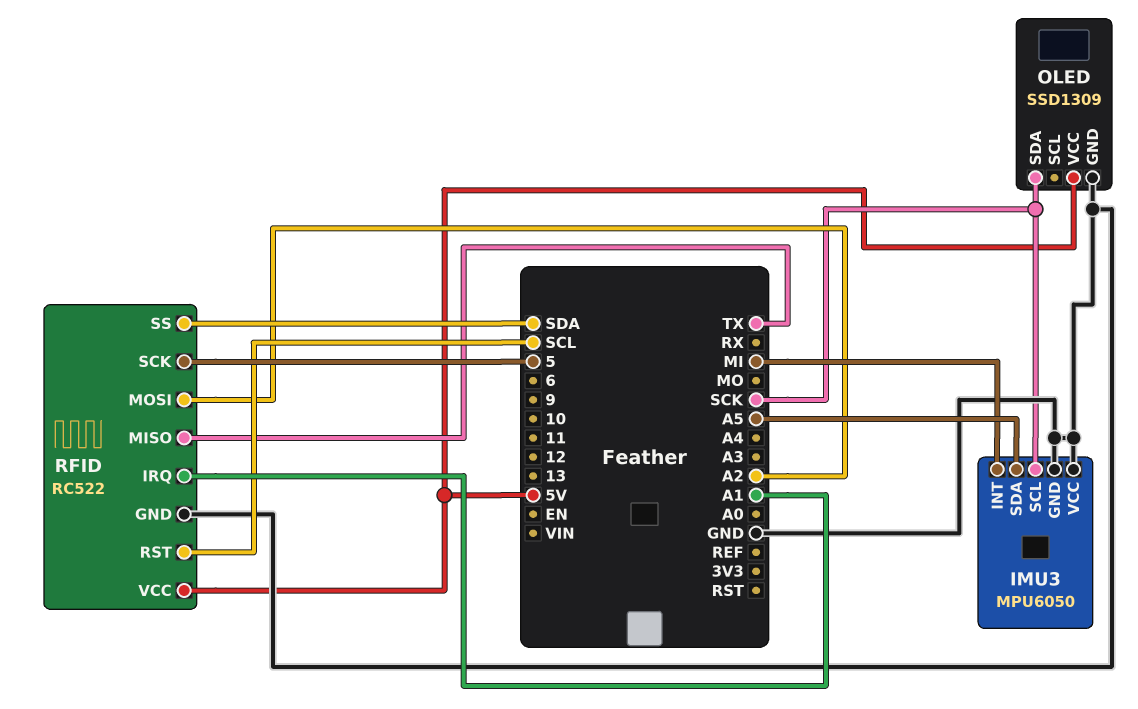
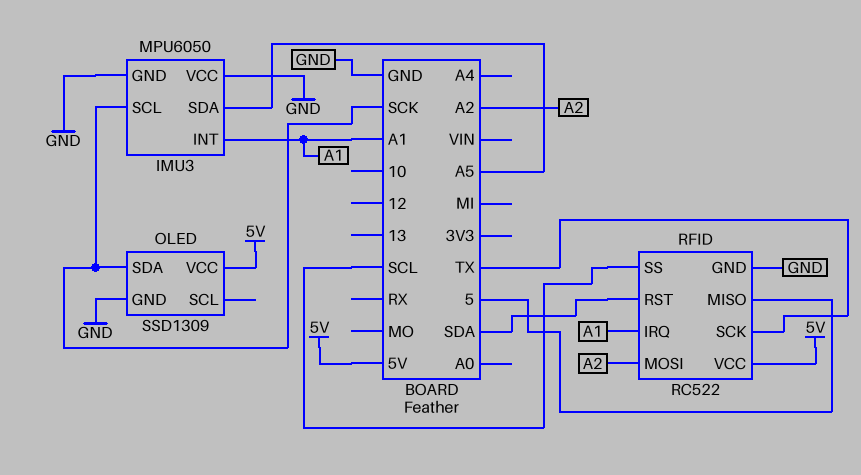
IMU3 pin INT: MI -> A1
RFID pin MISO: TX -> 5
RFID pin RST: SCL -> SDA
RFID pin SCK: 5 -> TX
RFID pin SS: SDA -> SCL

